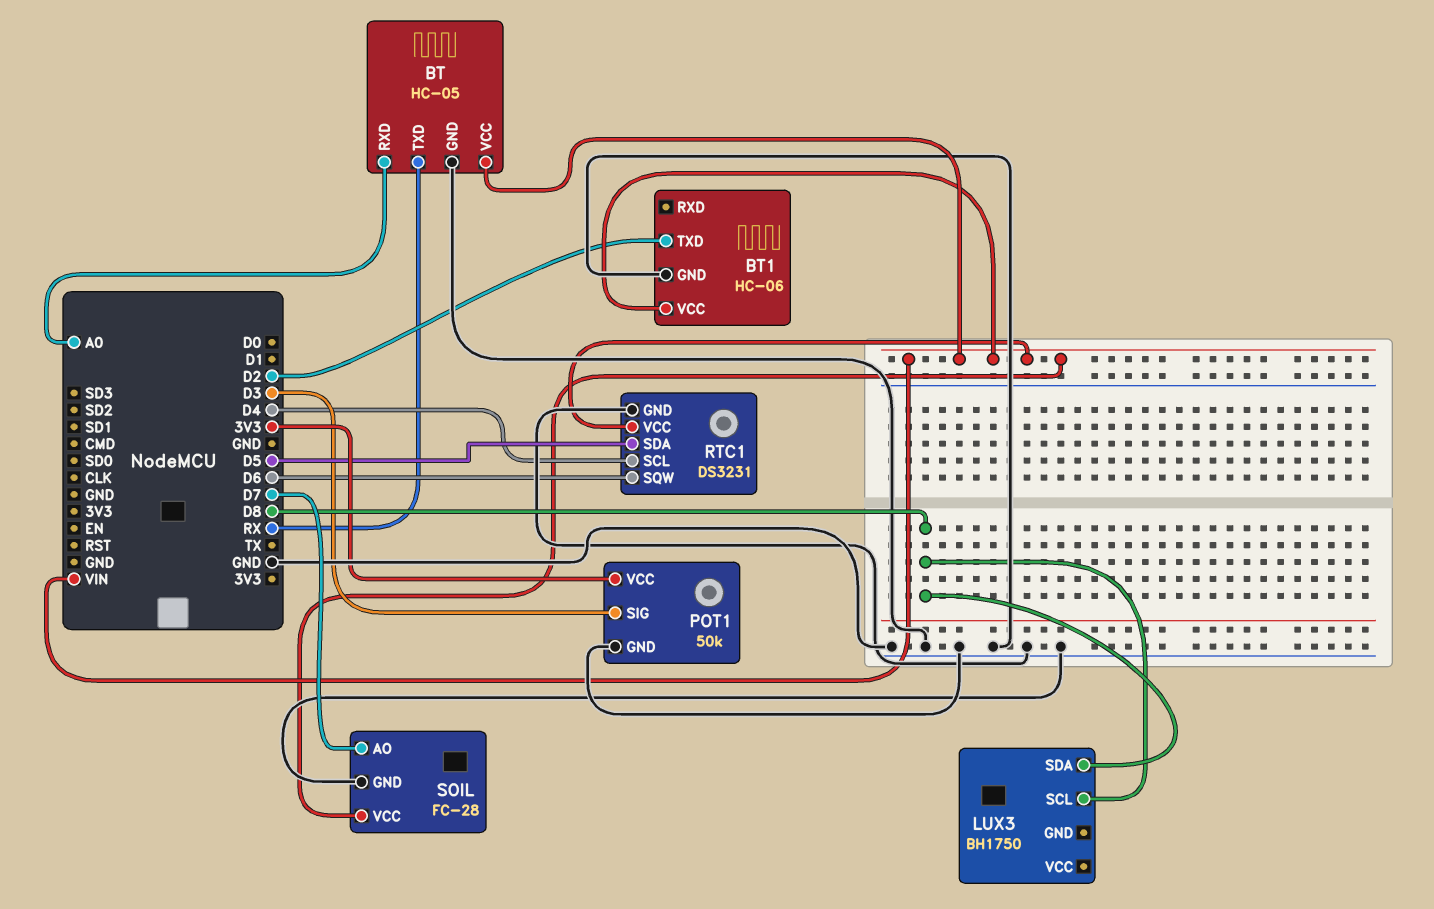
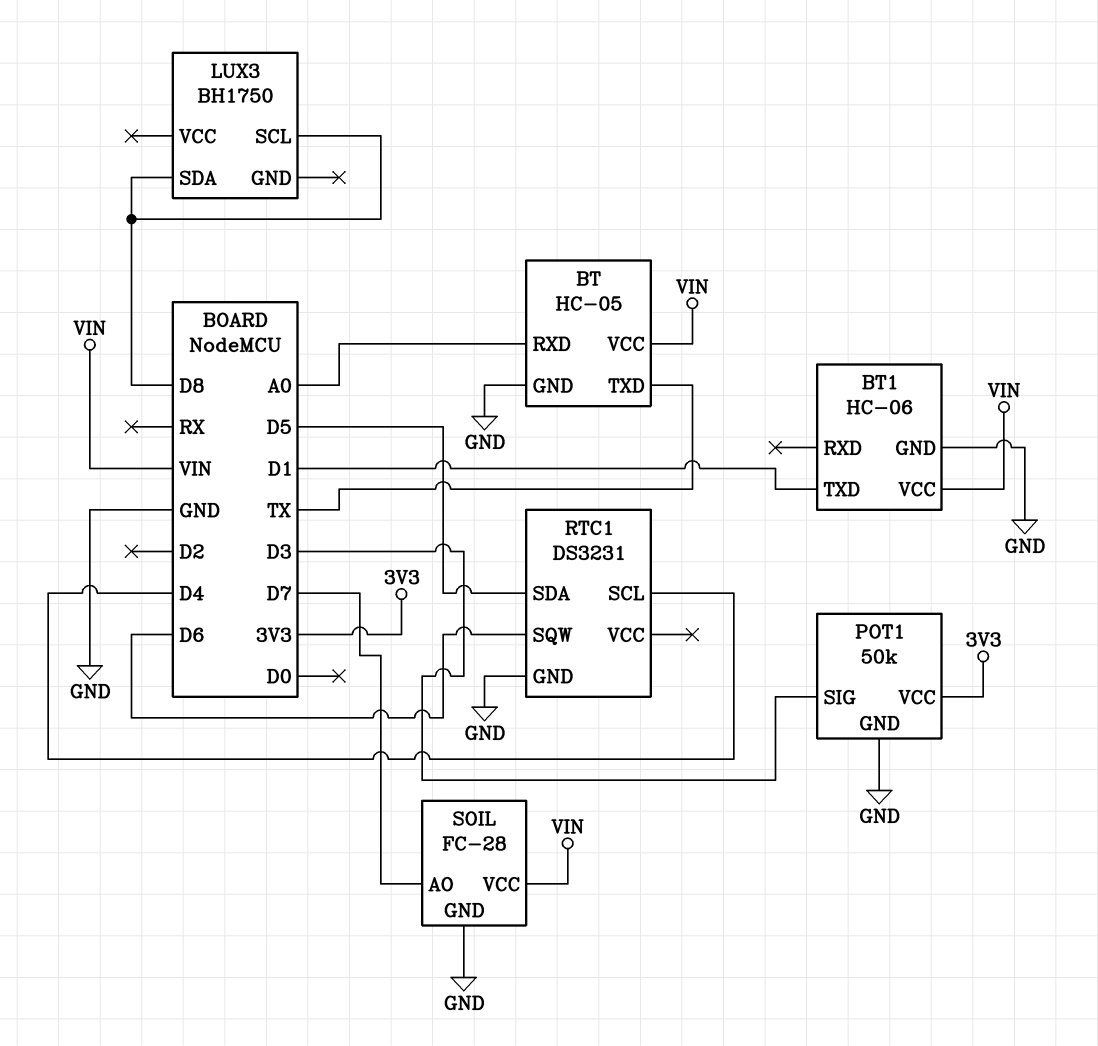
BT pin TXD: RX -> TX
BT1 pin TXD: D2 -> D1
RTC1 pin VCC: VIN -> none

